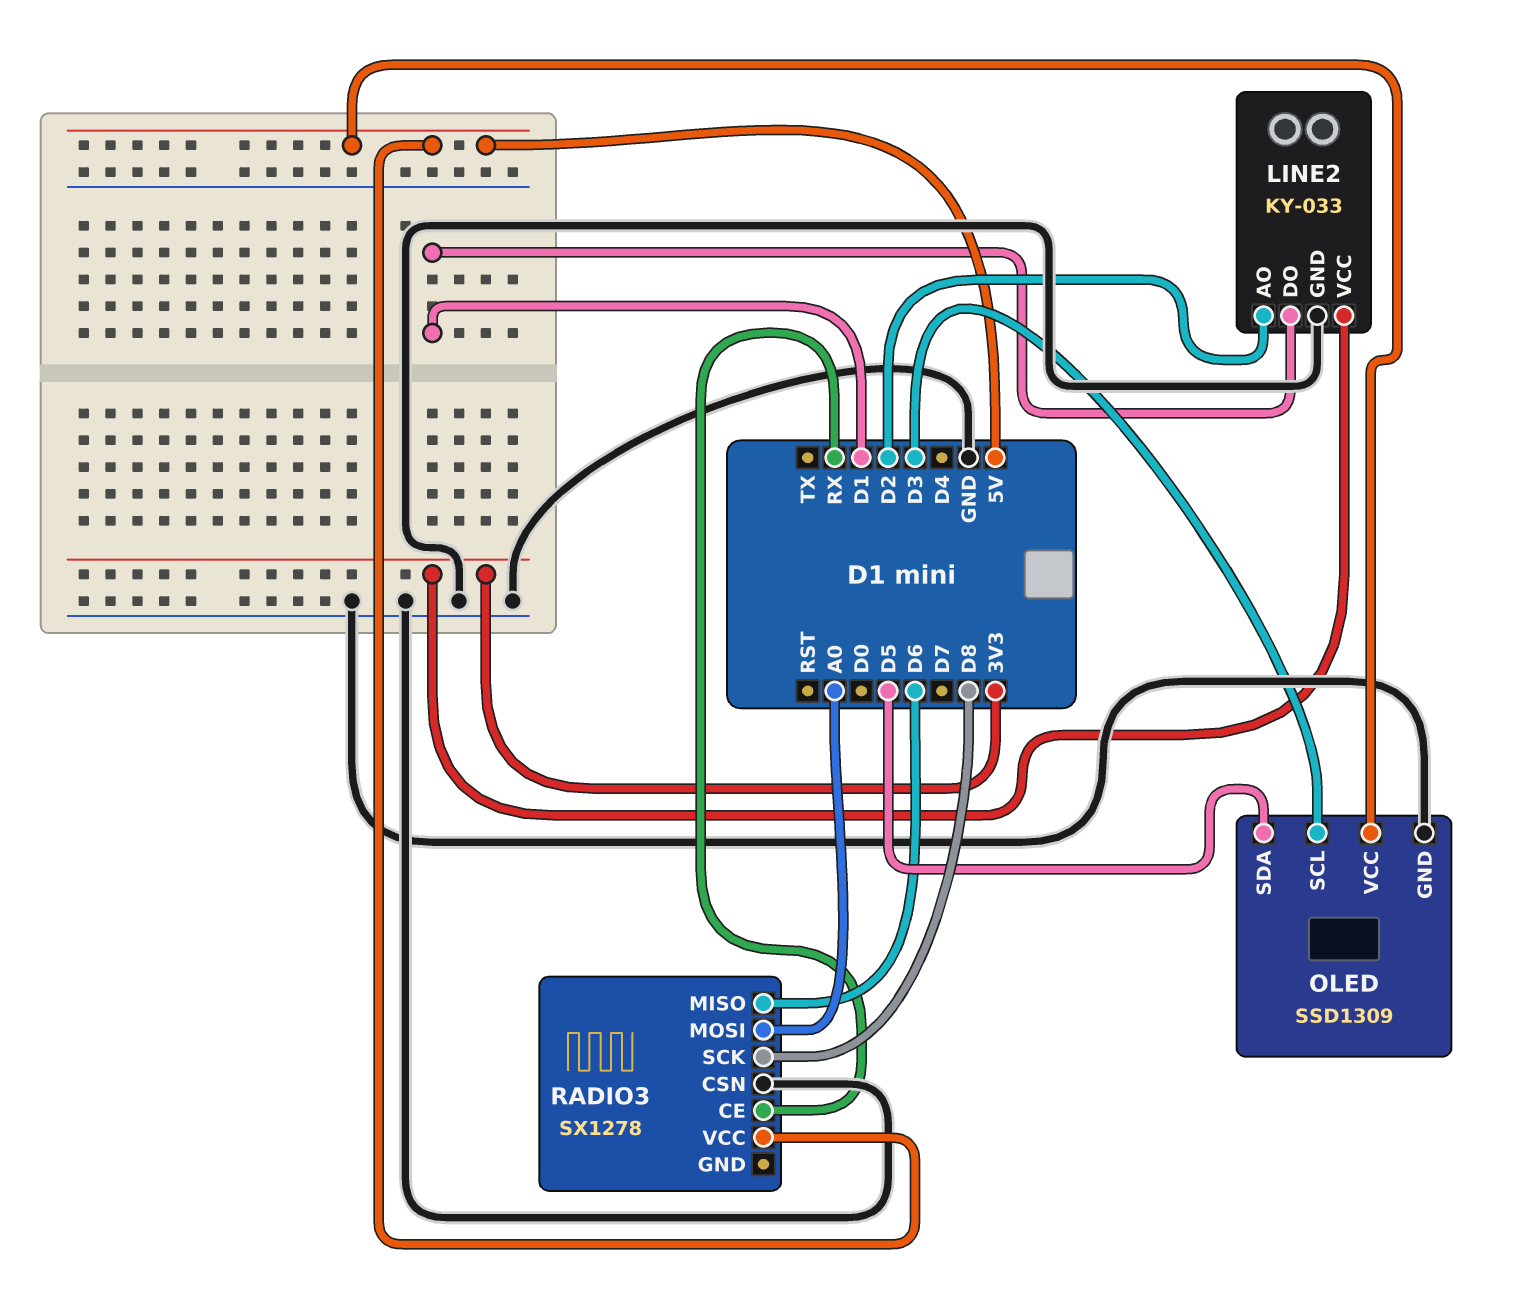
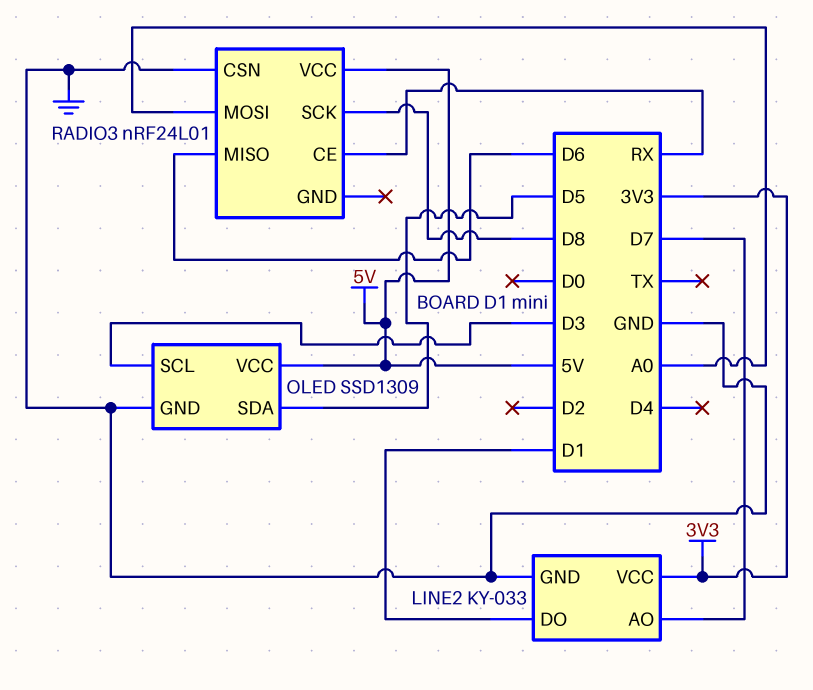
LINE2 pin AO: D2 -> D7
RADIO3: SX1278 -> nRF24L01

